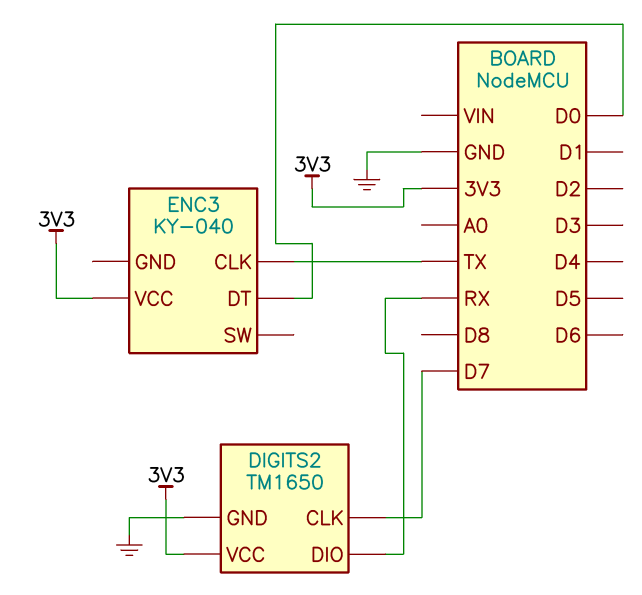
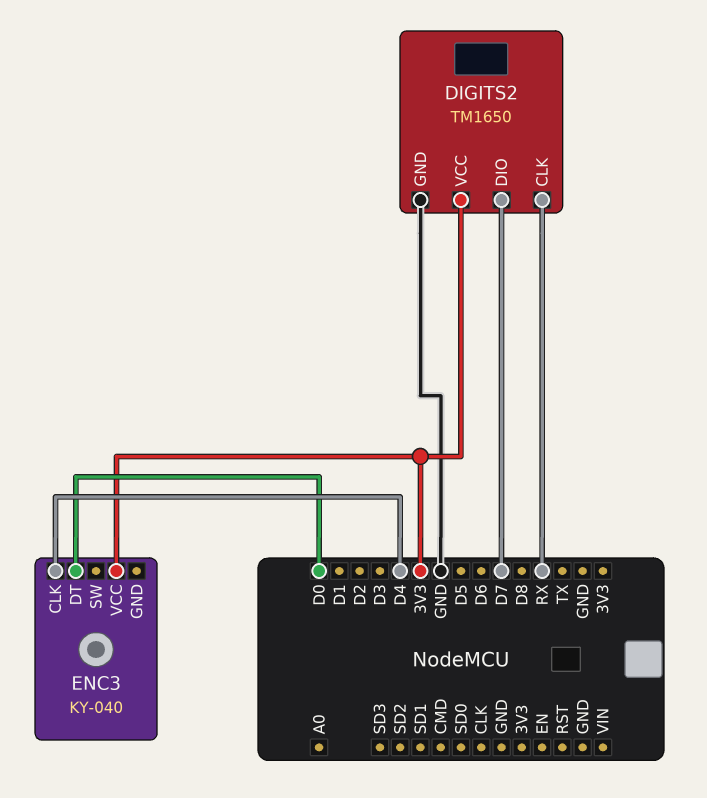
DIGITS2 pin CLK: D7 -> RX
DIGITS2 pin DIO: RX -> D7
ENC3 pin CLK: TX -> D4

